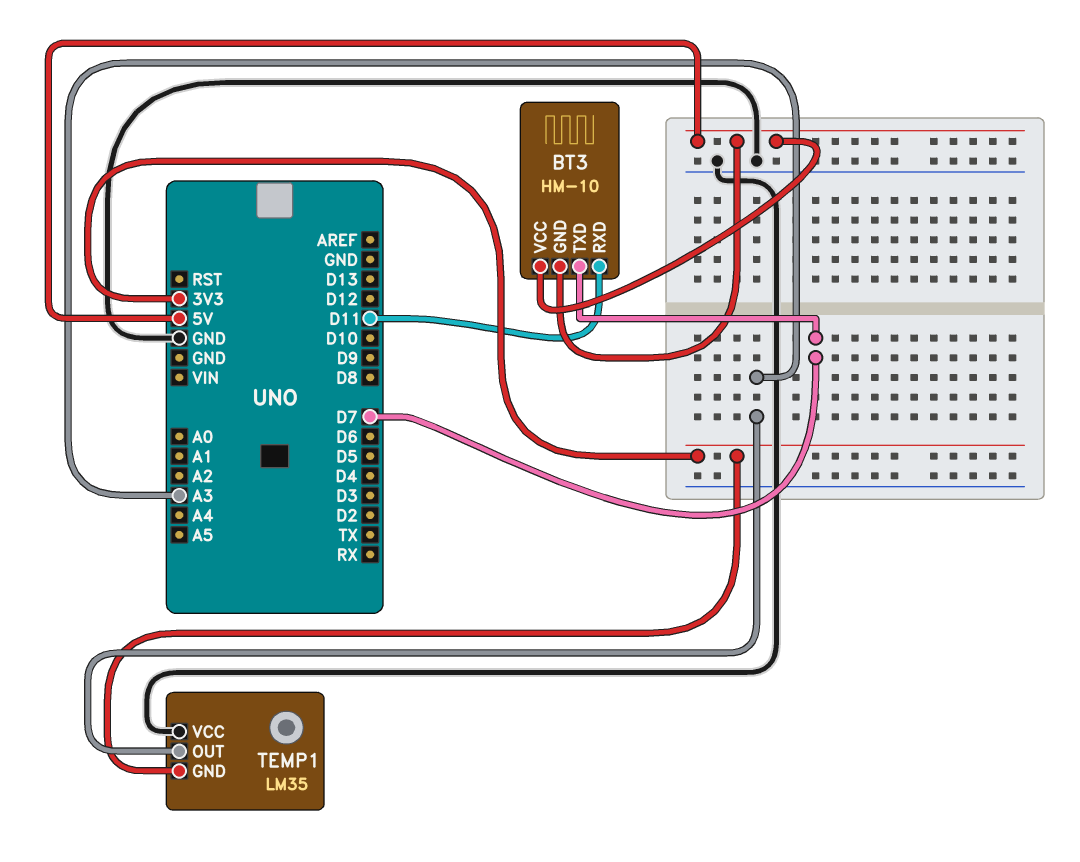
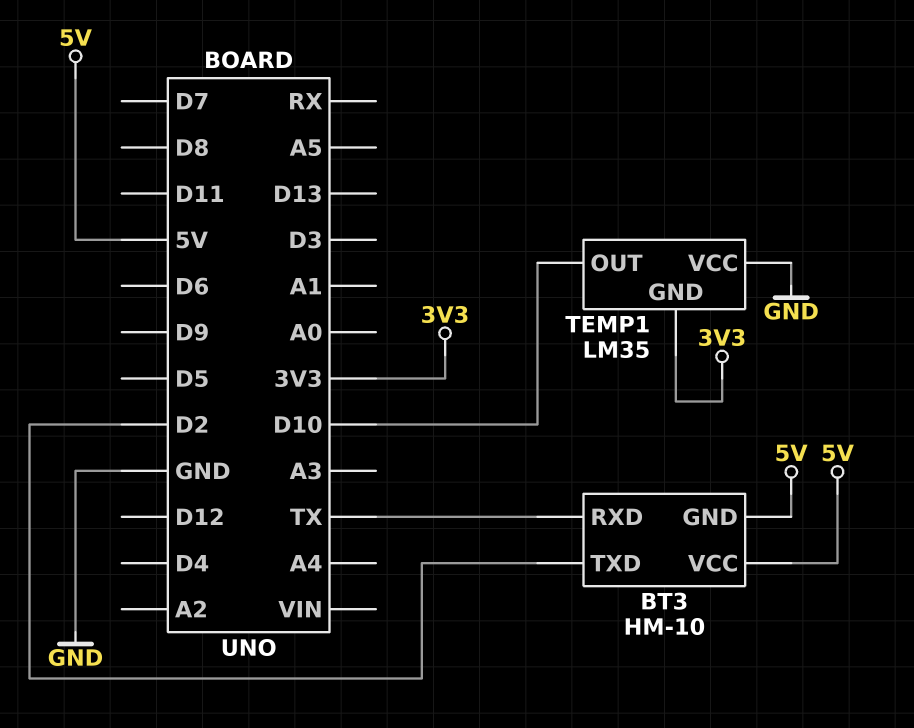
BT3 pin RXD: D11 -> TX
BT3 pin TXD: D7 -> D2
TEMP1 pin OUT: A3 -> D10

